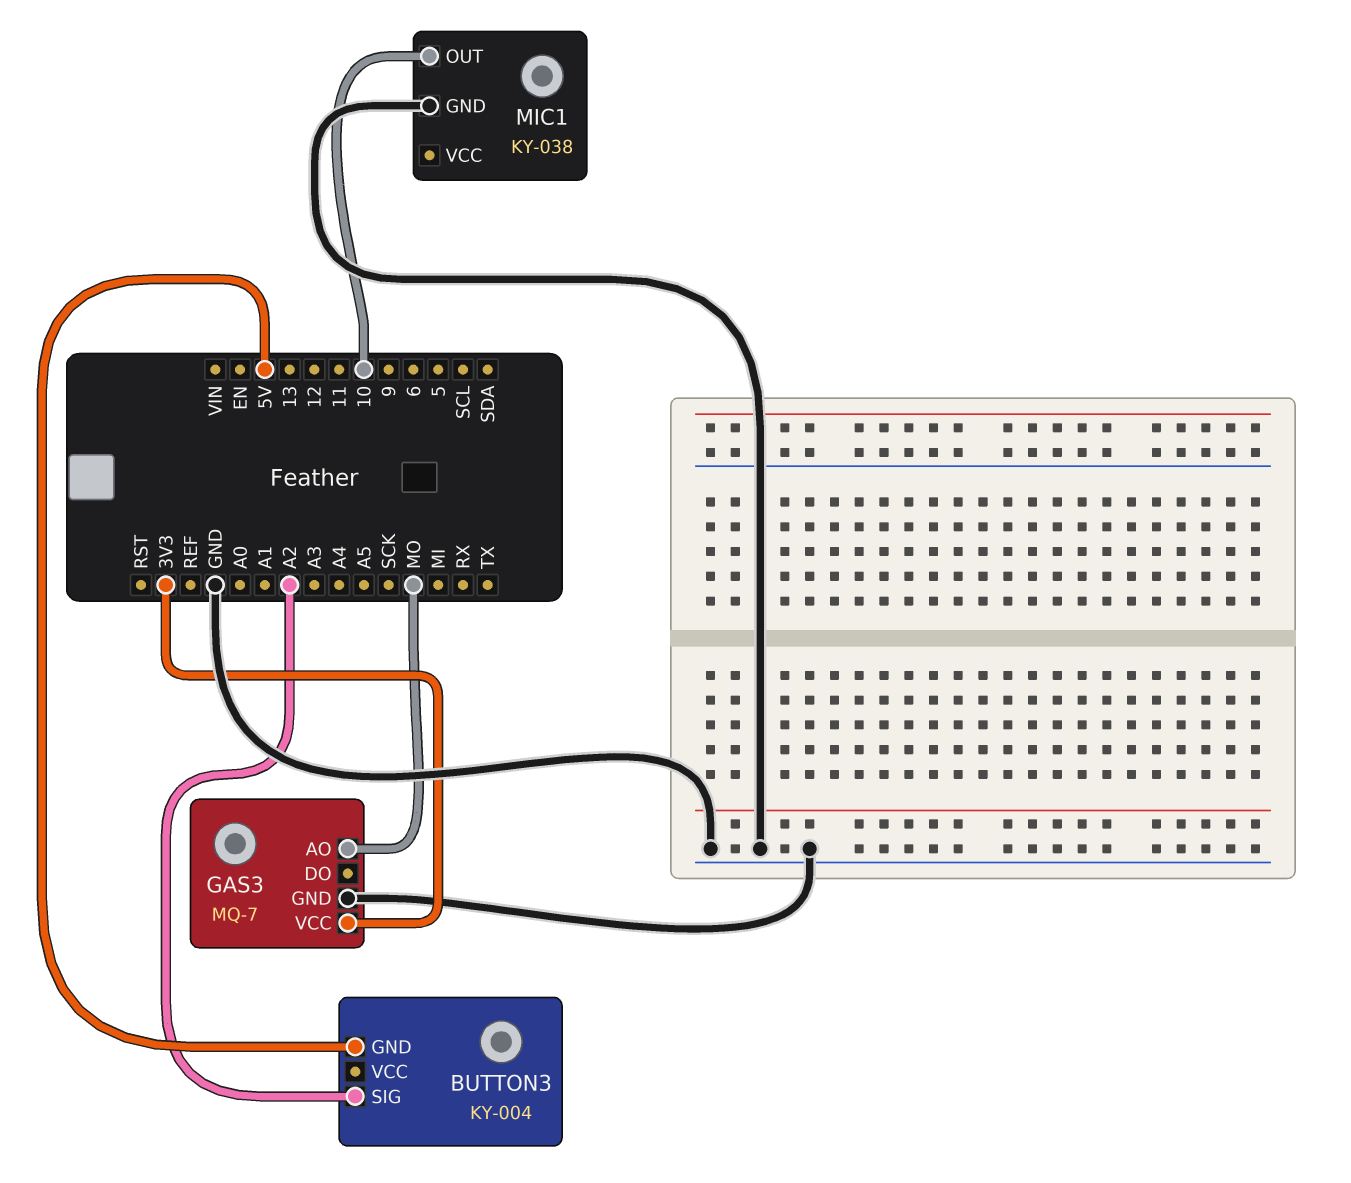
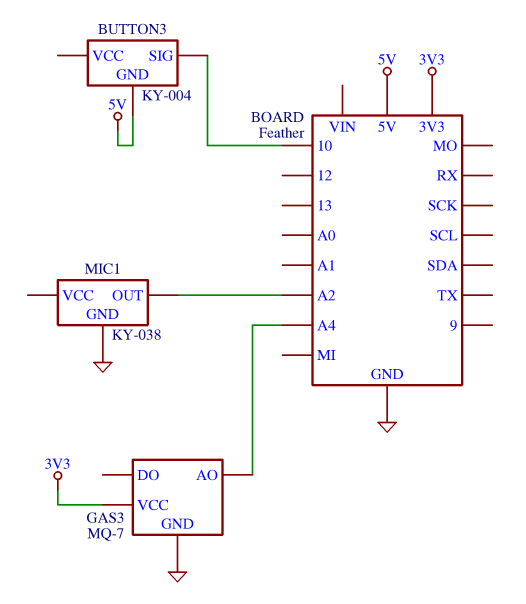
BUTTON3 pin SIG: A2 -> 10
GAS3 pin AO: MO -> A4
MIC1 pin OUT: 10 -> A2

